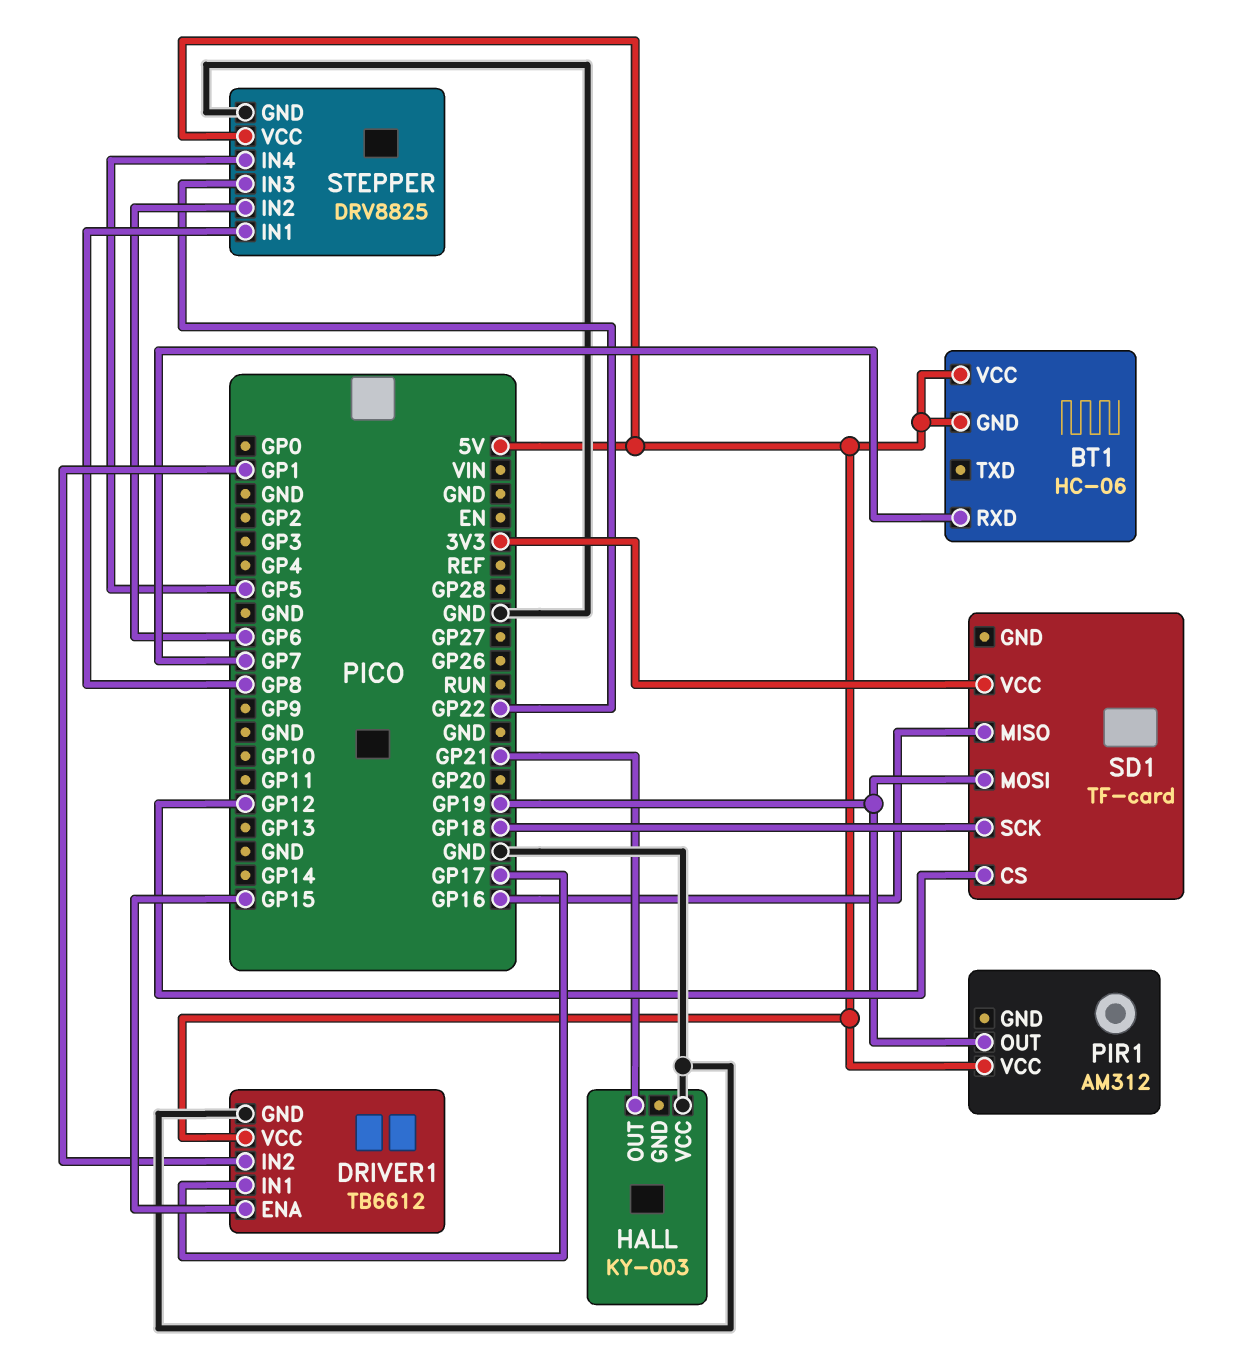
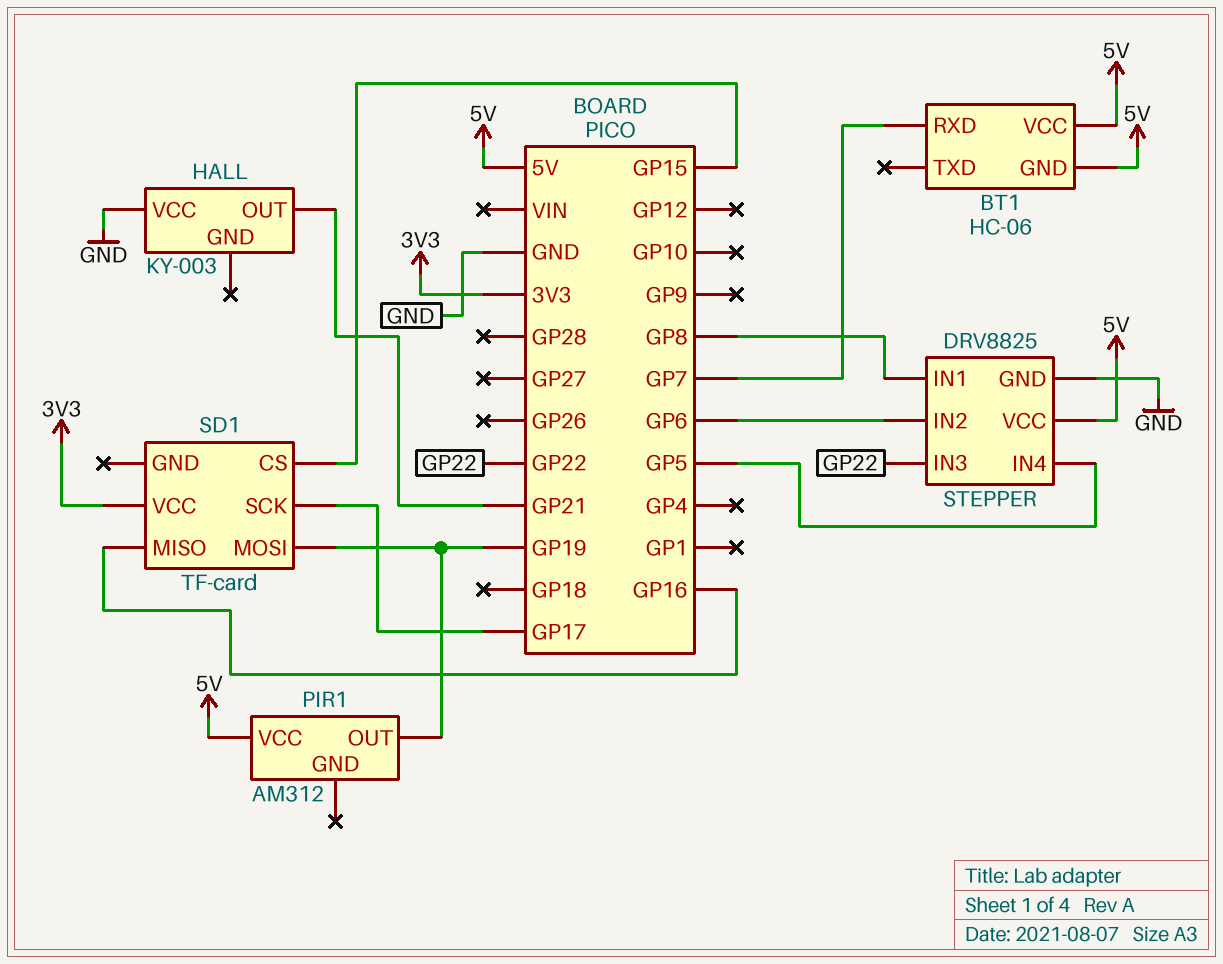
DRIVER1: TB6612 -> none
DRIVER1 pin ENA: GP15 -> none
DRIVER1 pin GND: GND -> none
DRIVER1 pin IN1: GP17 -> none
DRIVER1 pin IN2: GP1 -> none
DRIVER1 pin VCC: 5V -> none
SD1 pin CS: GP12 -> GP15
SD1 pin SCK: GP18 -> GP17

